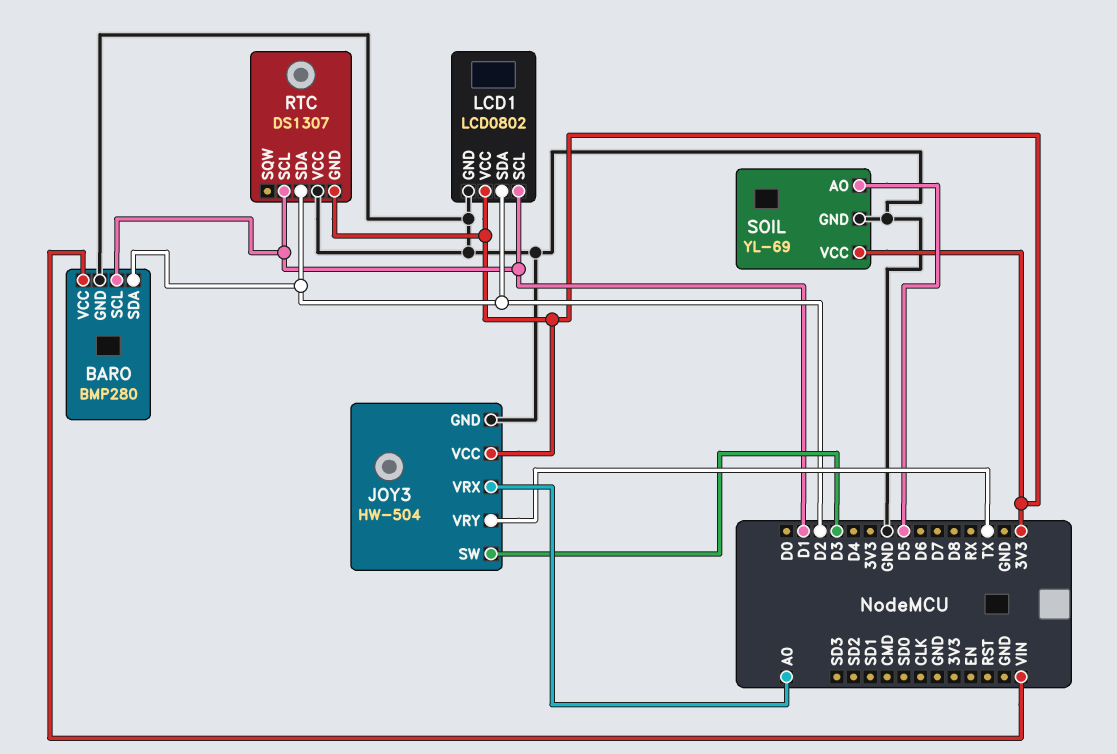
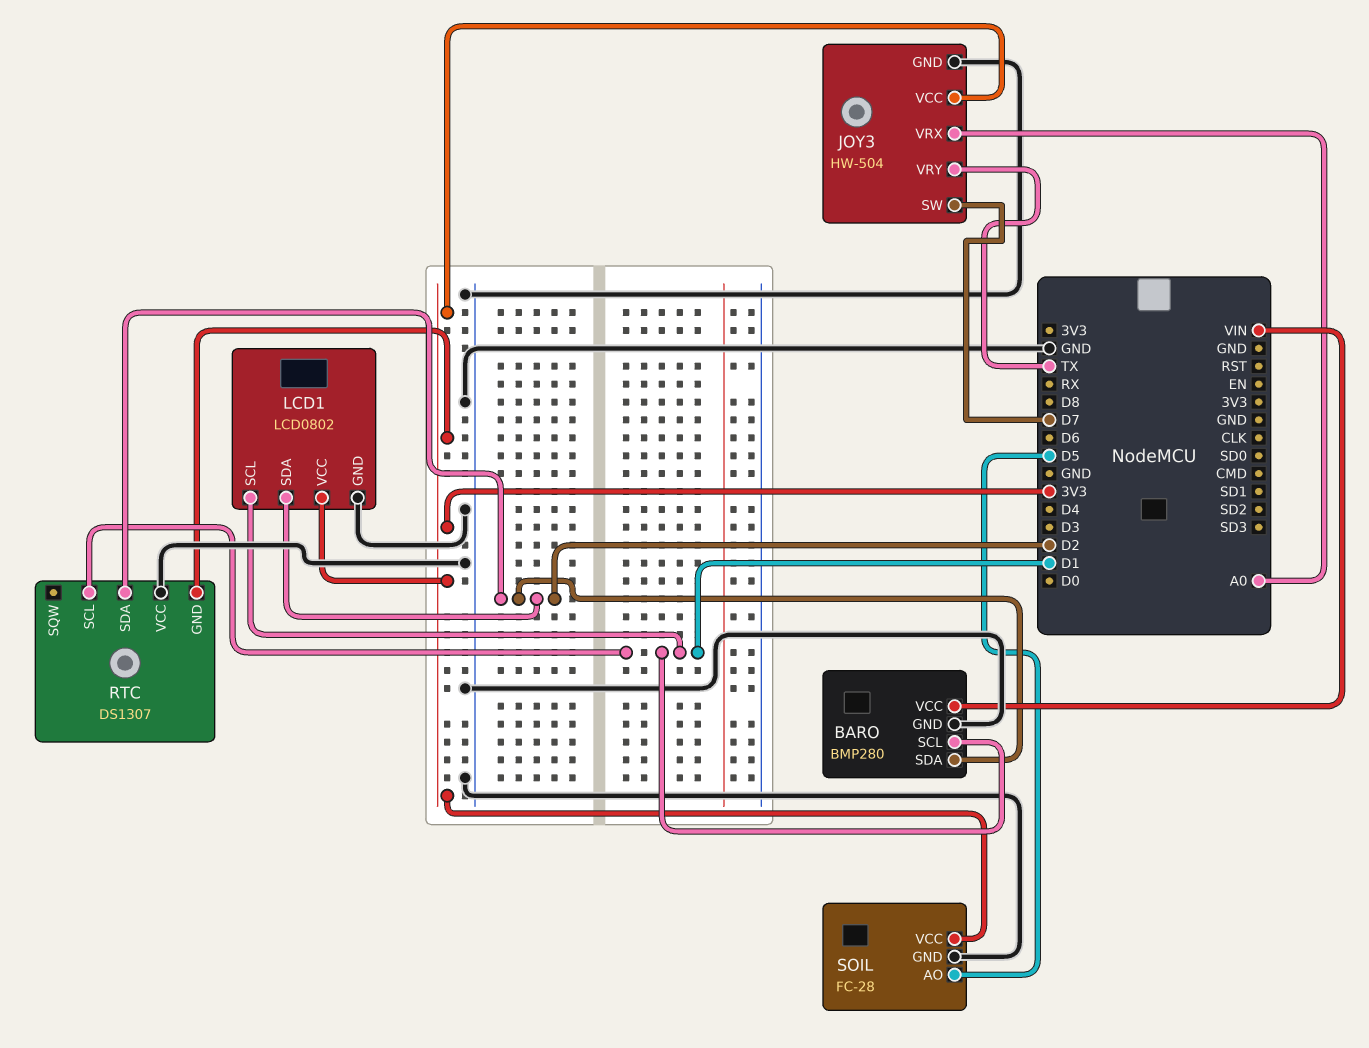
JOY3 pin SW: D3 -> D7
SOIL: YL-69 -> FC-28

